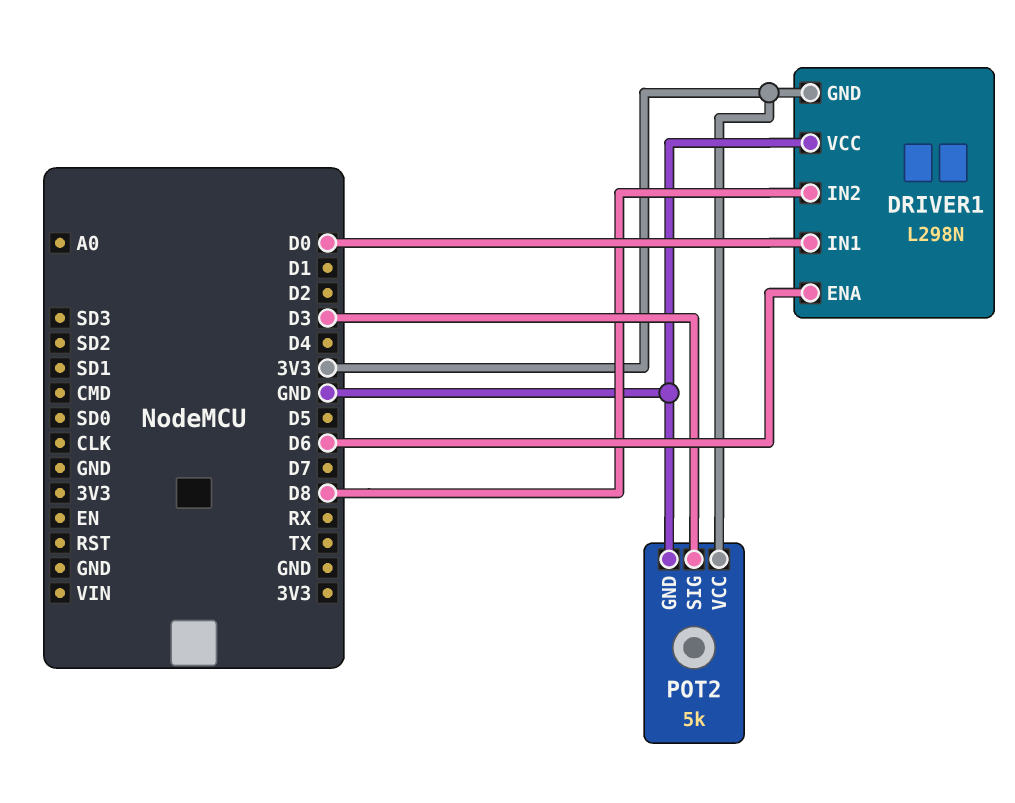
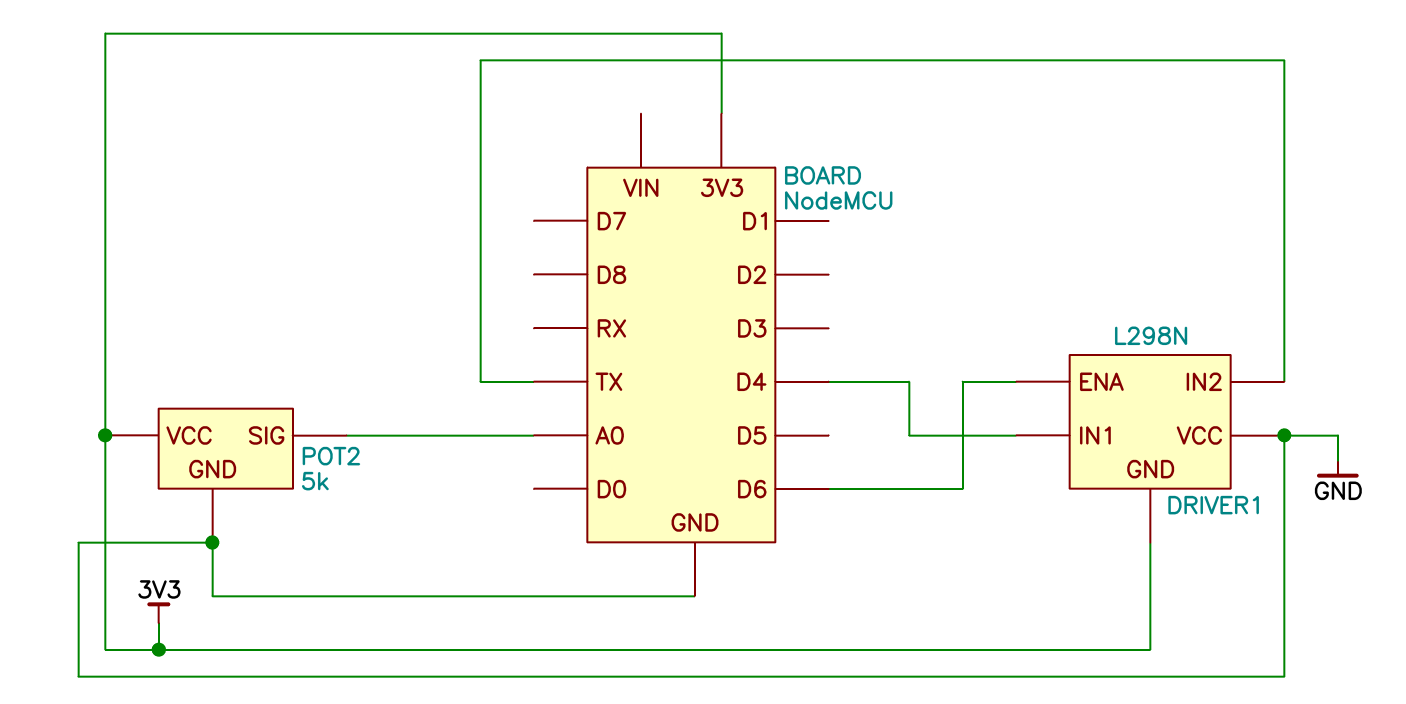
DRIVER1 pin IN1: D0 -> D4
DRIVER1 pin IN2: D8 -> TX
POT2 pin SIG: D3 -> A0

